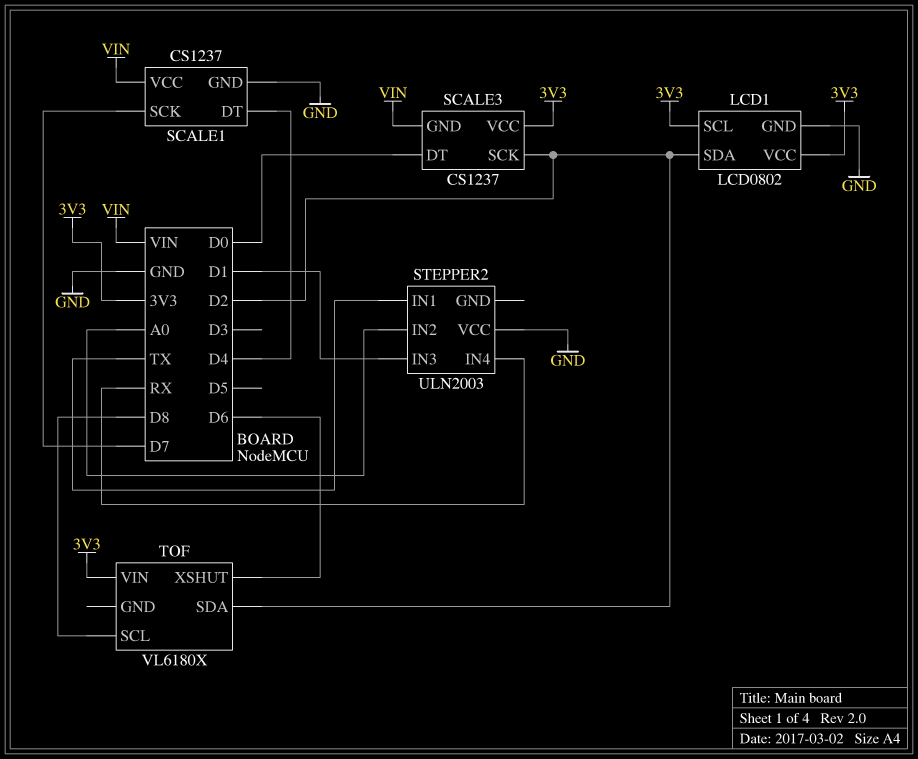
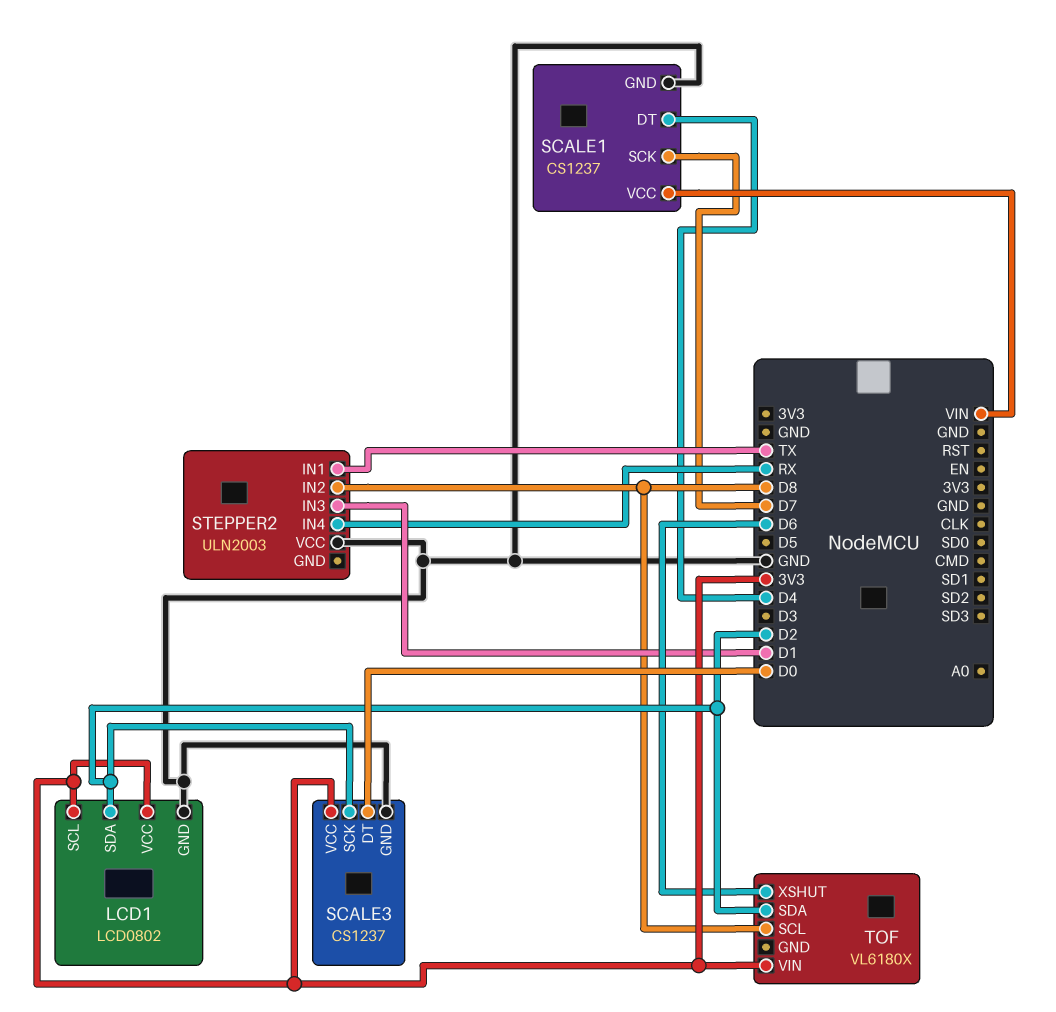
SCALE3 pin GND: VIN -> GND
STEPPER2 pin IN2: A0 -> D8

